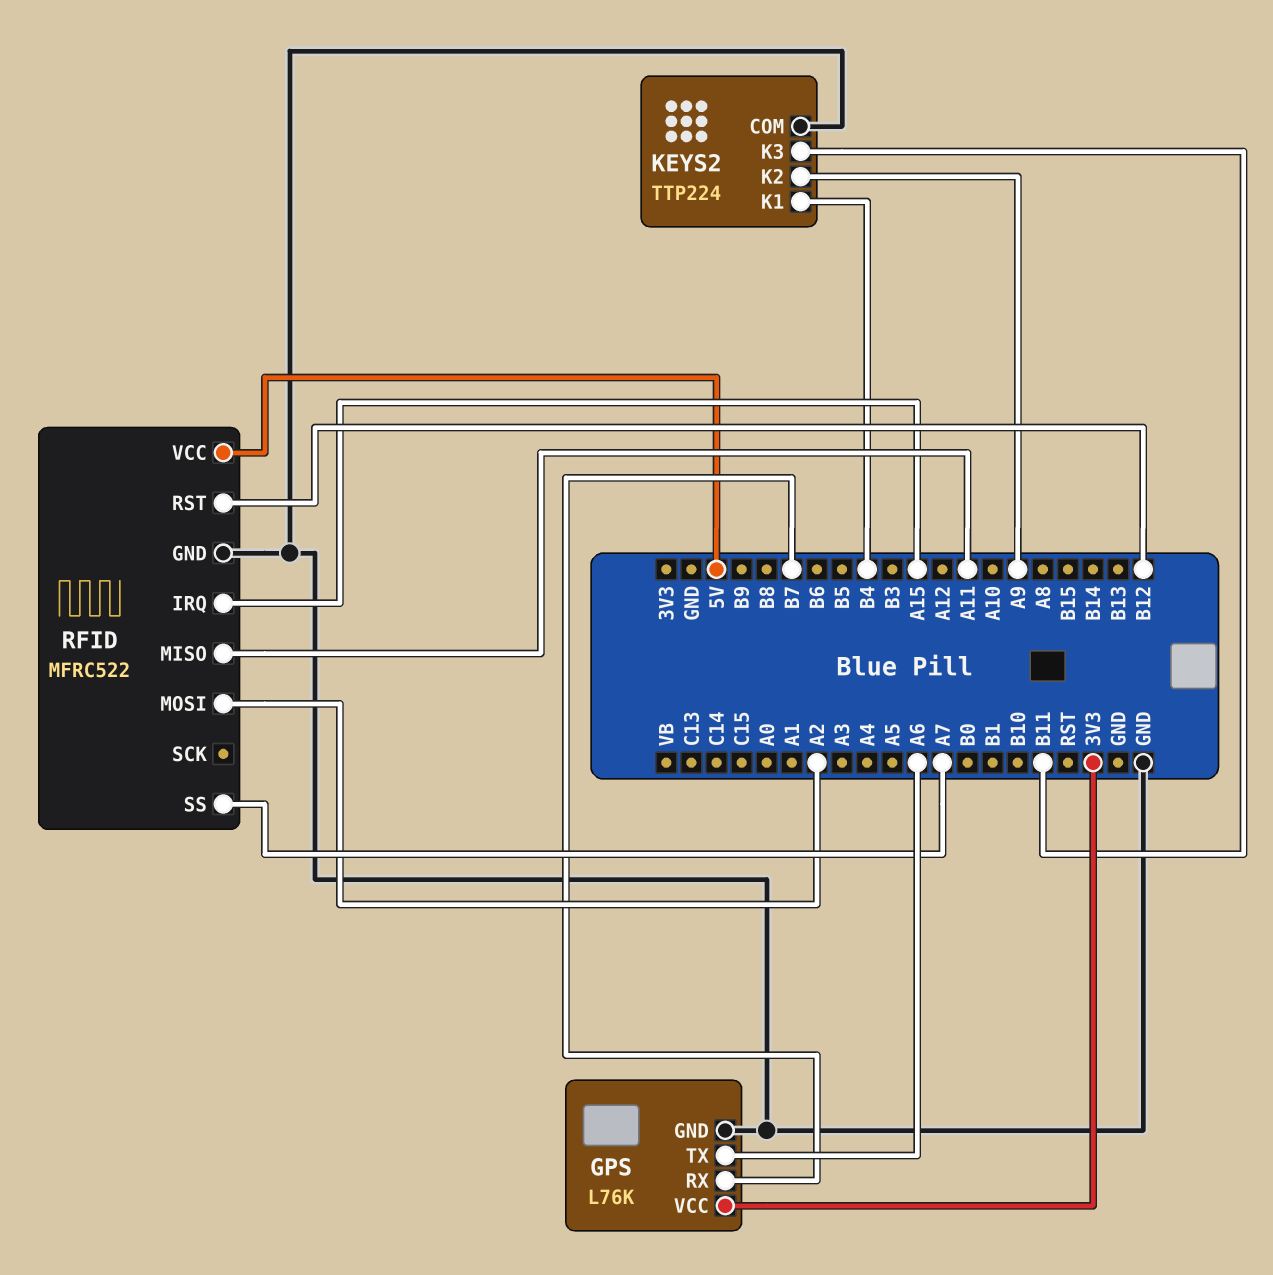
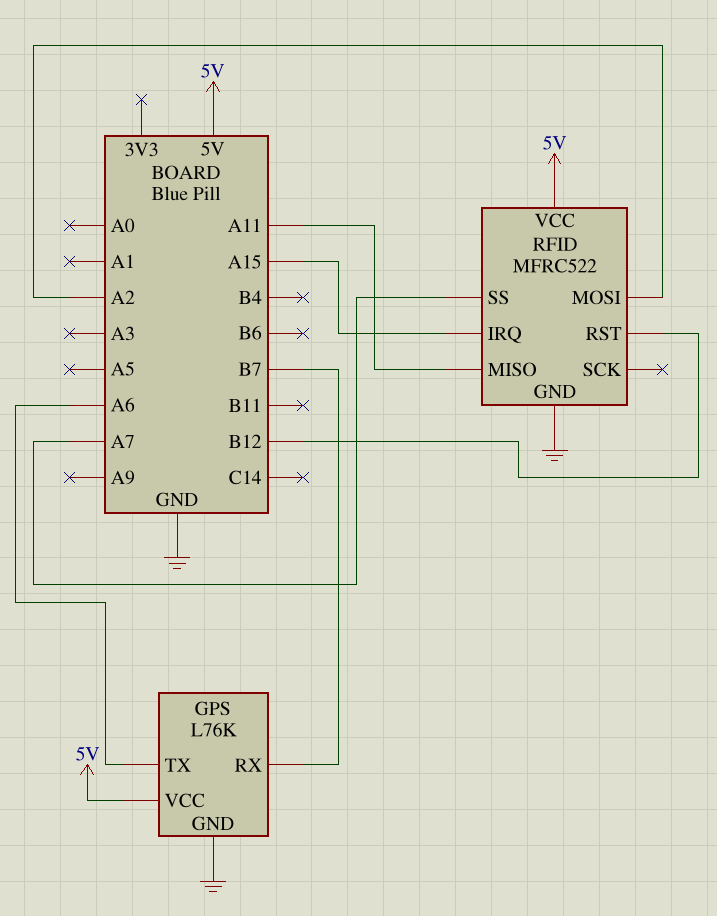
GPS pin VCC: 3V3 -> 5V
KEYS2: TTP224 -> none
KEYS2 pin COM: GND -> none
KEYS2 pin K1: B4 -> none
KEYS2 pin K2: A9 -> none
KEYS2 pin K3: B11 -> none

